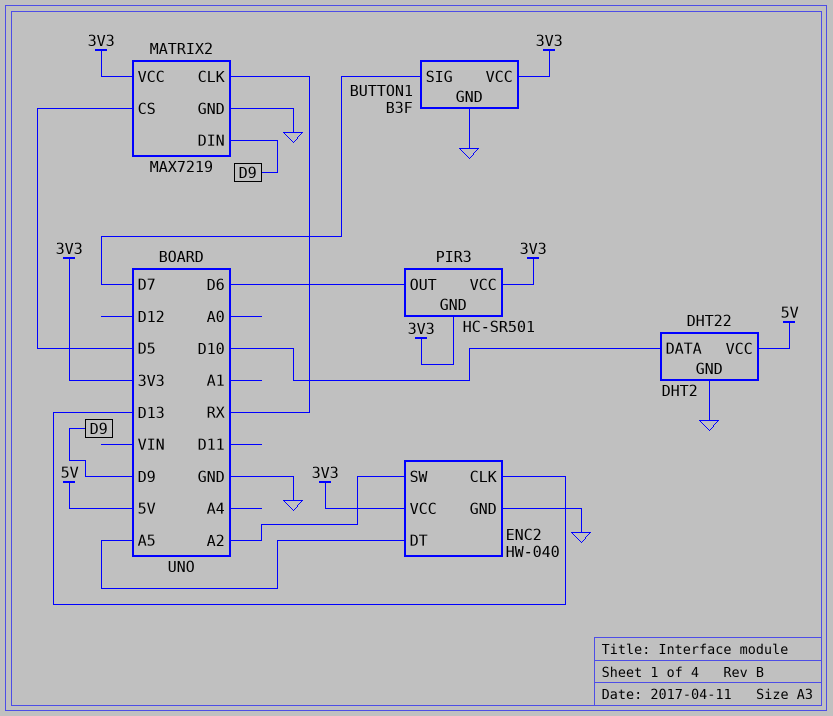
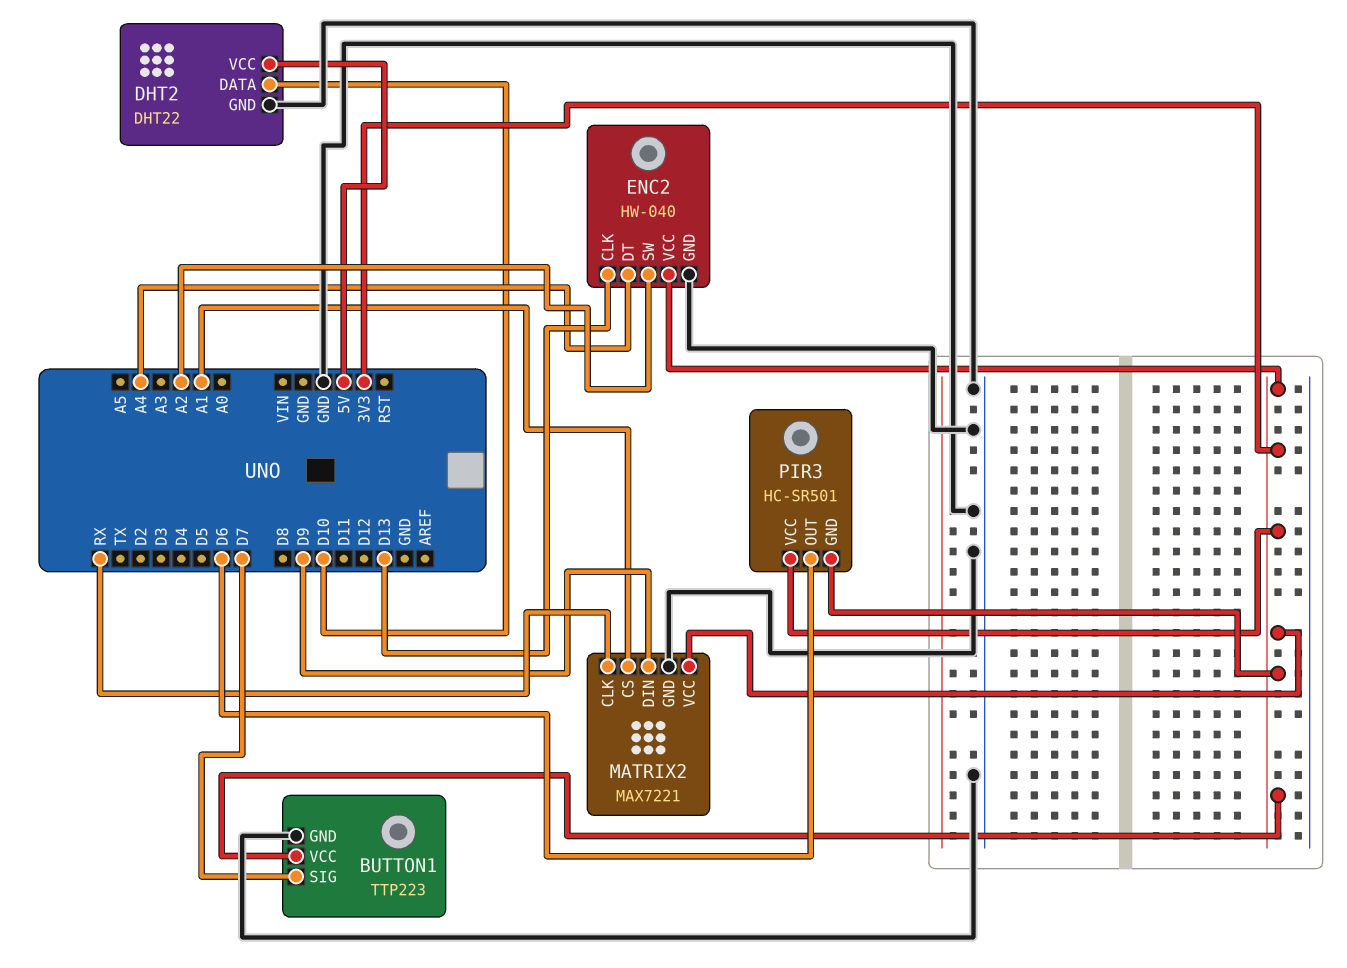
BUTTON1: B3F -> TTP223
ENC2 pin DT: A5 -> A4
MATRIX2: MAX7219 -> MAX7221
MATRIX2 pin CS: D5 -> A1

